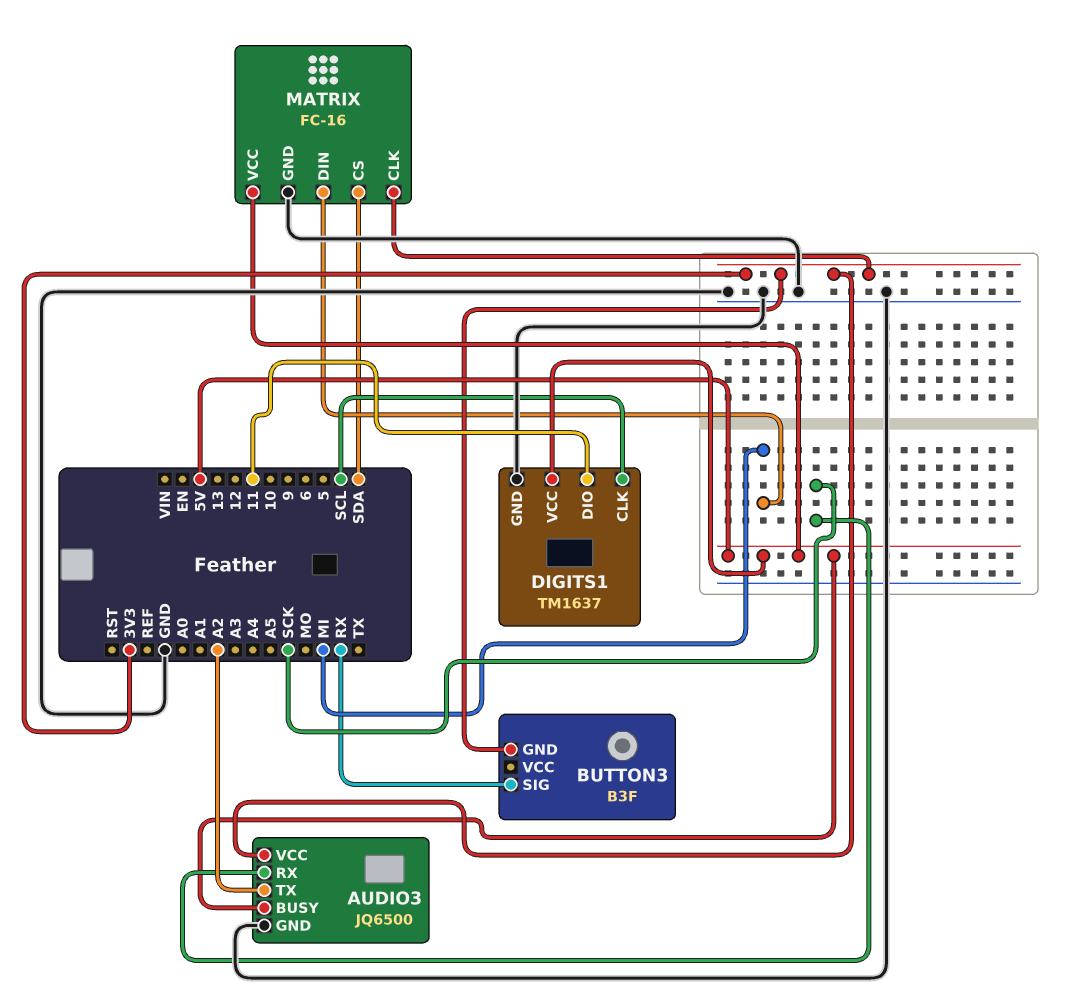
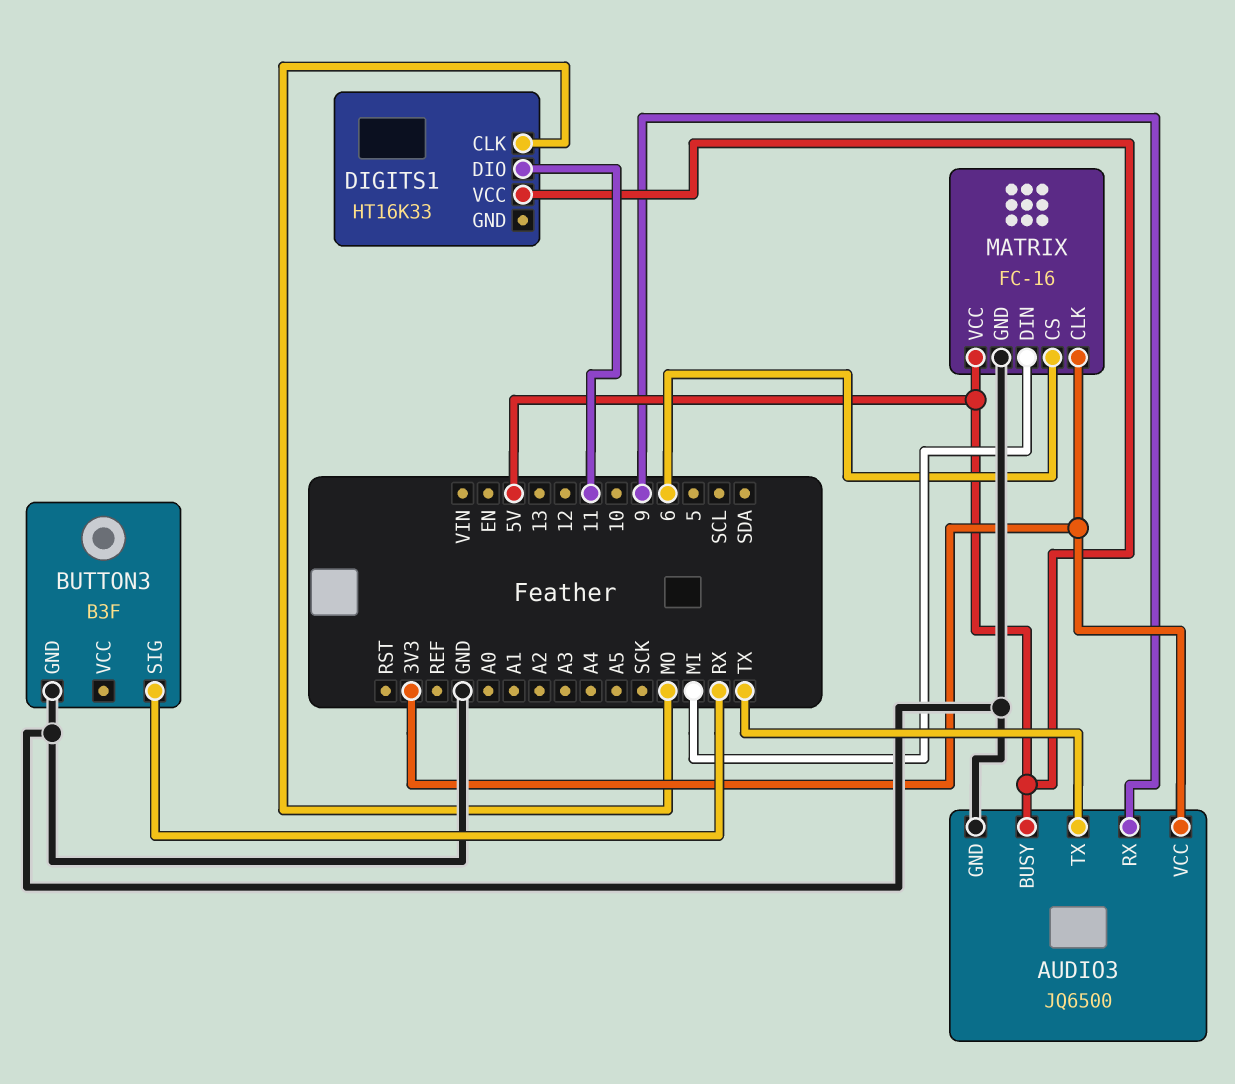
AUDIO3 pin RX: SCK -> 9
AUDIO3 pin TX: A2 -> TX
BUTTON3 pin GND: 3V3 -> GND
DIGITS1: TM1637 -> HT16K33
DIGITS1 pin CLK: SCL -> MO
DIGITS1 pin GND: GND -> none
MATRIX pin CS: SDA -> 6

